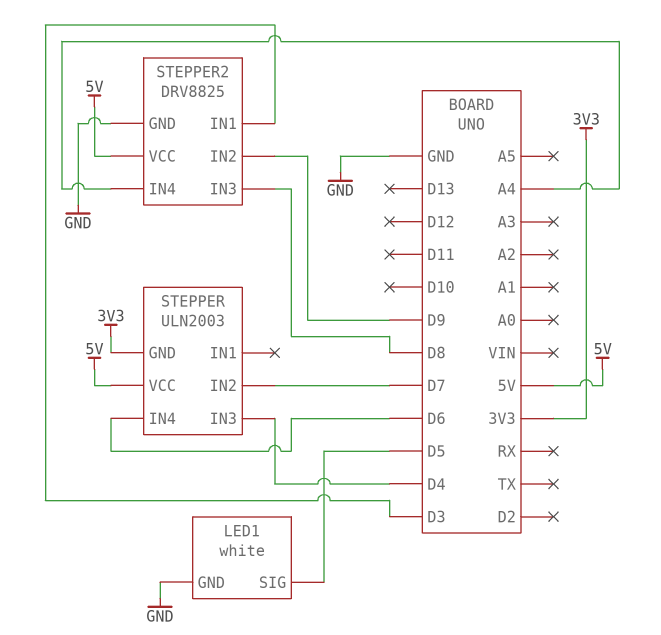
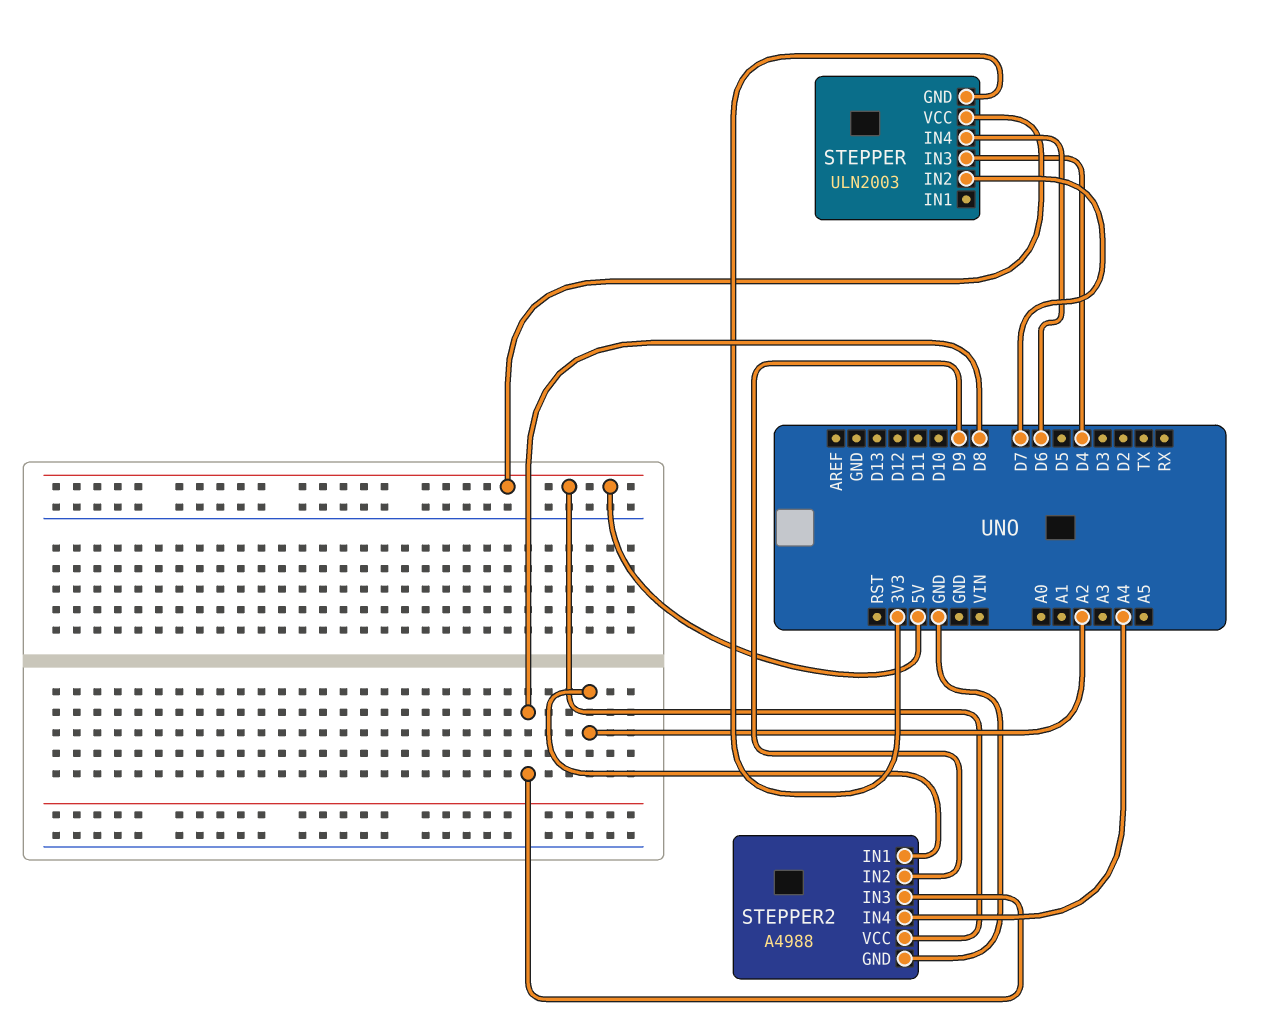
LED1: white -> none
LED1 pin GND: GND -> none
LED1 pin SIG: D5 -> none
STEPPER2: DRV8825 -> A4988
STEPPER2 pin IN1: D3 -> A2

